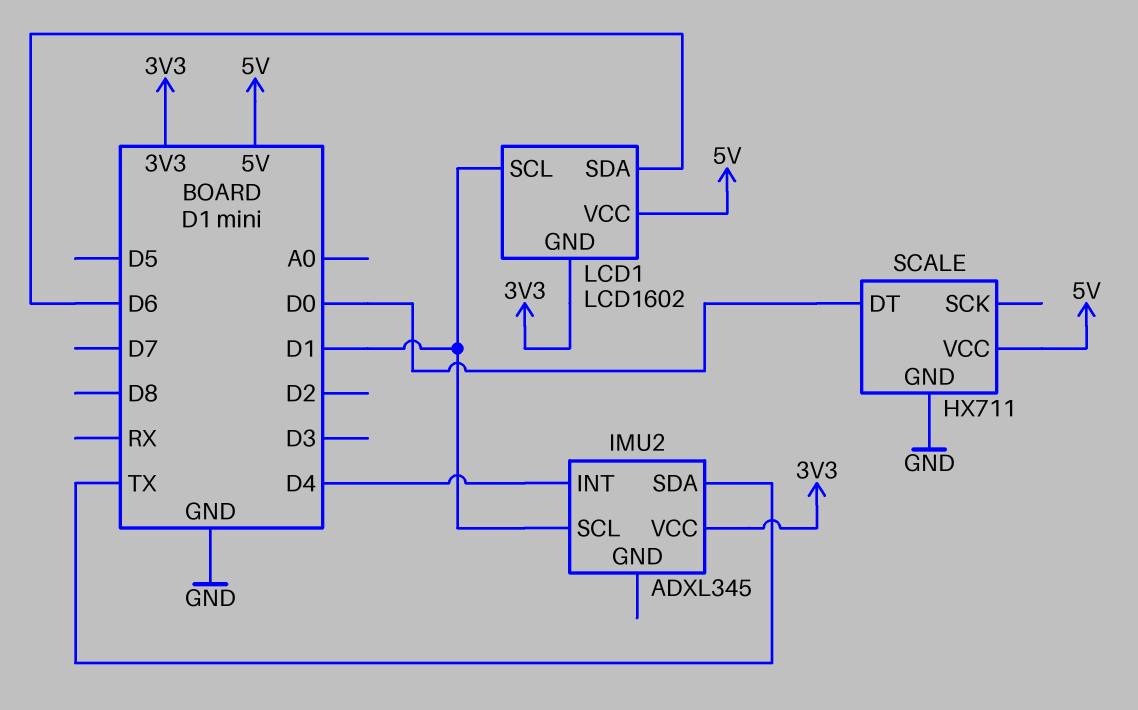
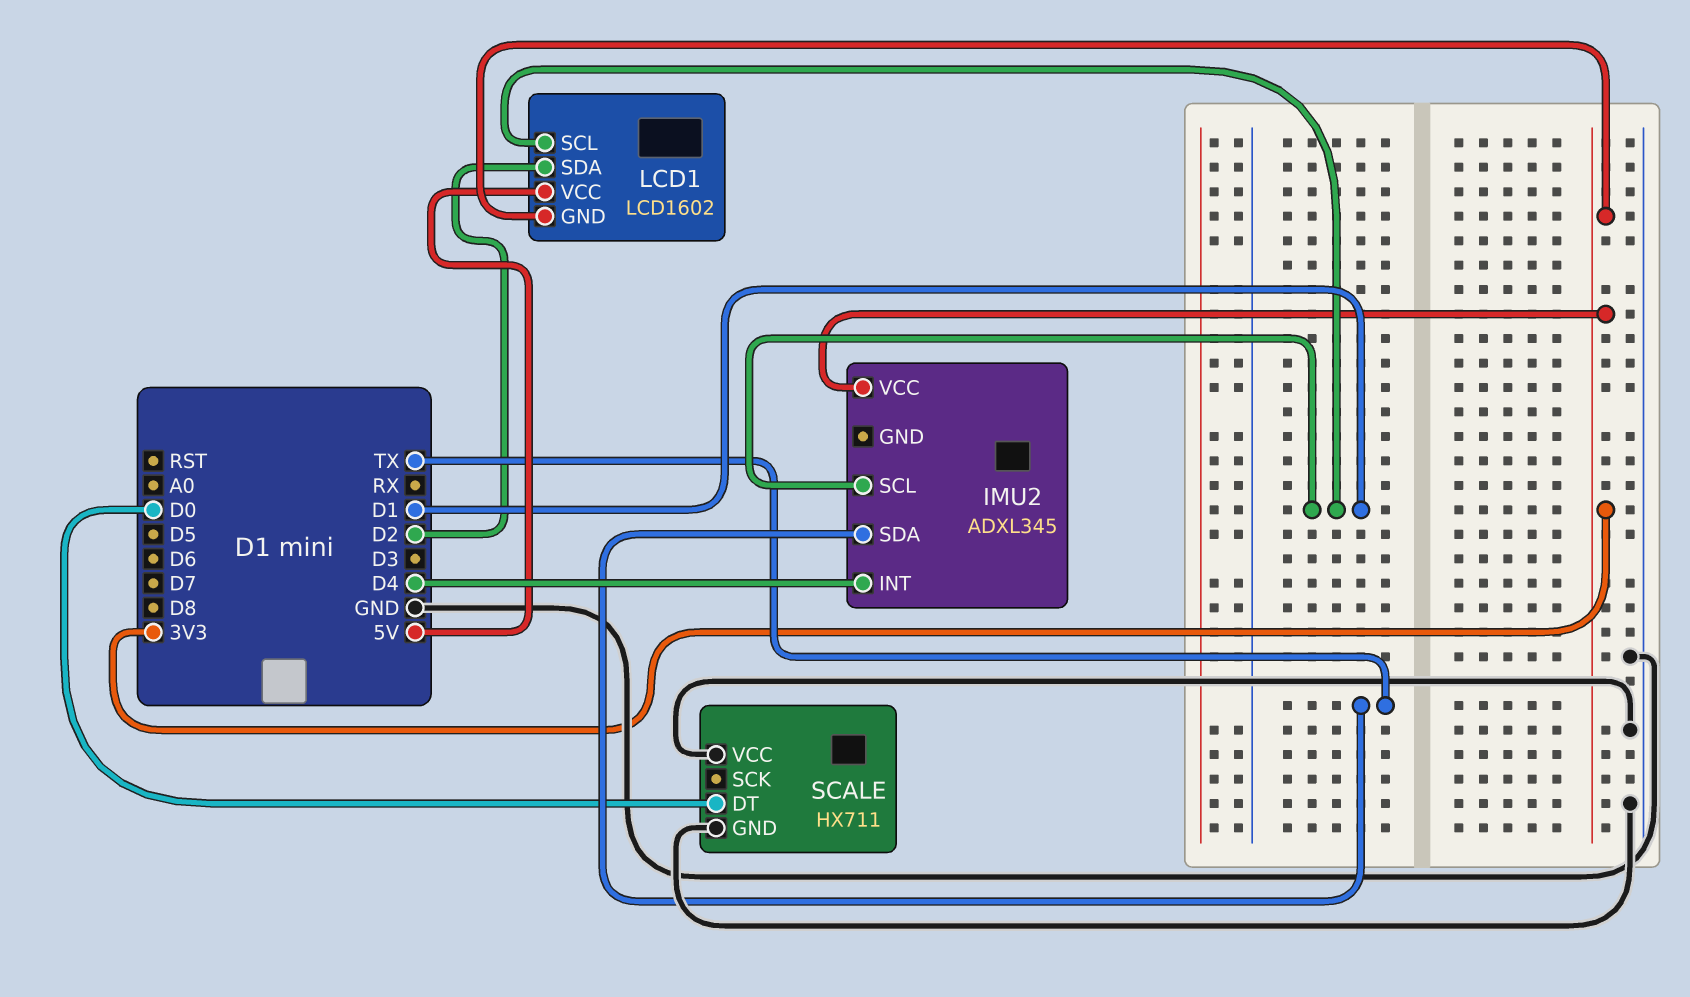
LCD1 pin SDA: D6 -> D2
SCALE pin VCC: 5V -> GND

